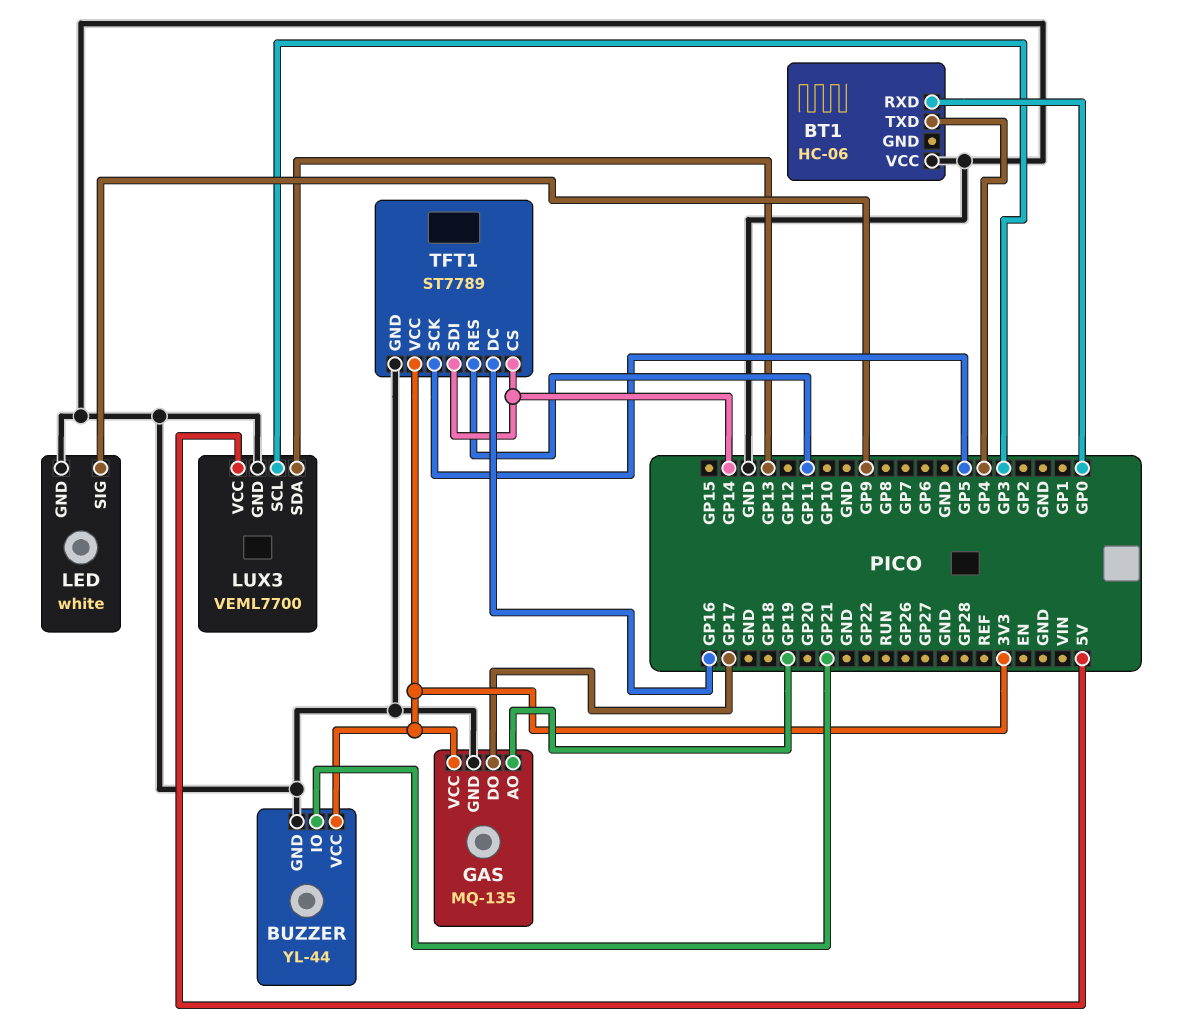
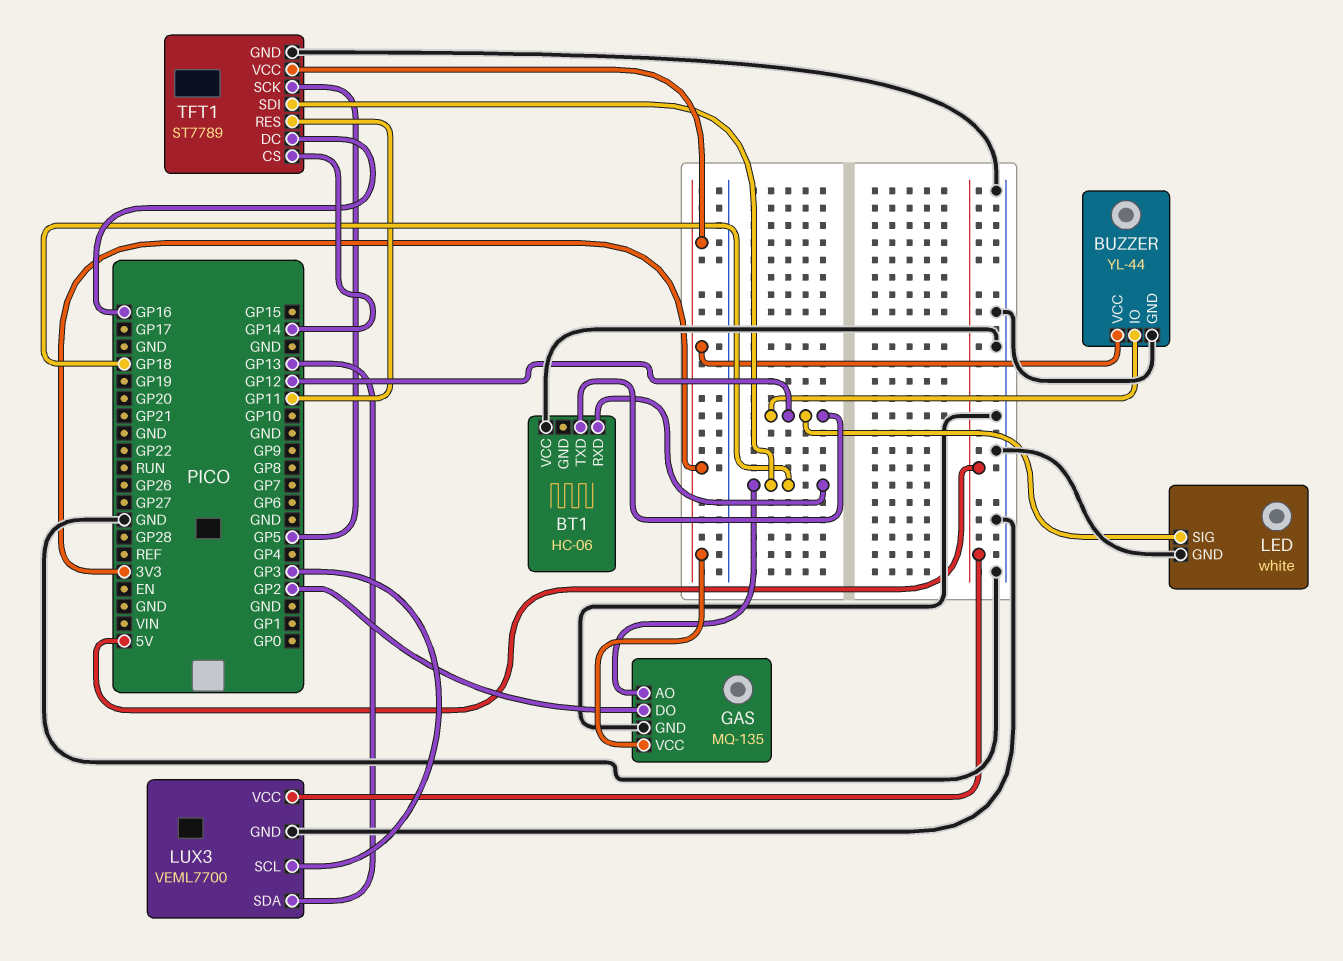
BT1 pin RXD: GP0 -> GP18
BT1 pin TXD: GP4 -> GP12
BUZZER pin IO: GP21 -> GP12
GAS pin AO: GP19 -> GP18
GAS pin DO: GP17 -> GP2
LED pin SIG: GP9 -> GP12
TFT1 pin SDI: GP14 -> GP18

